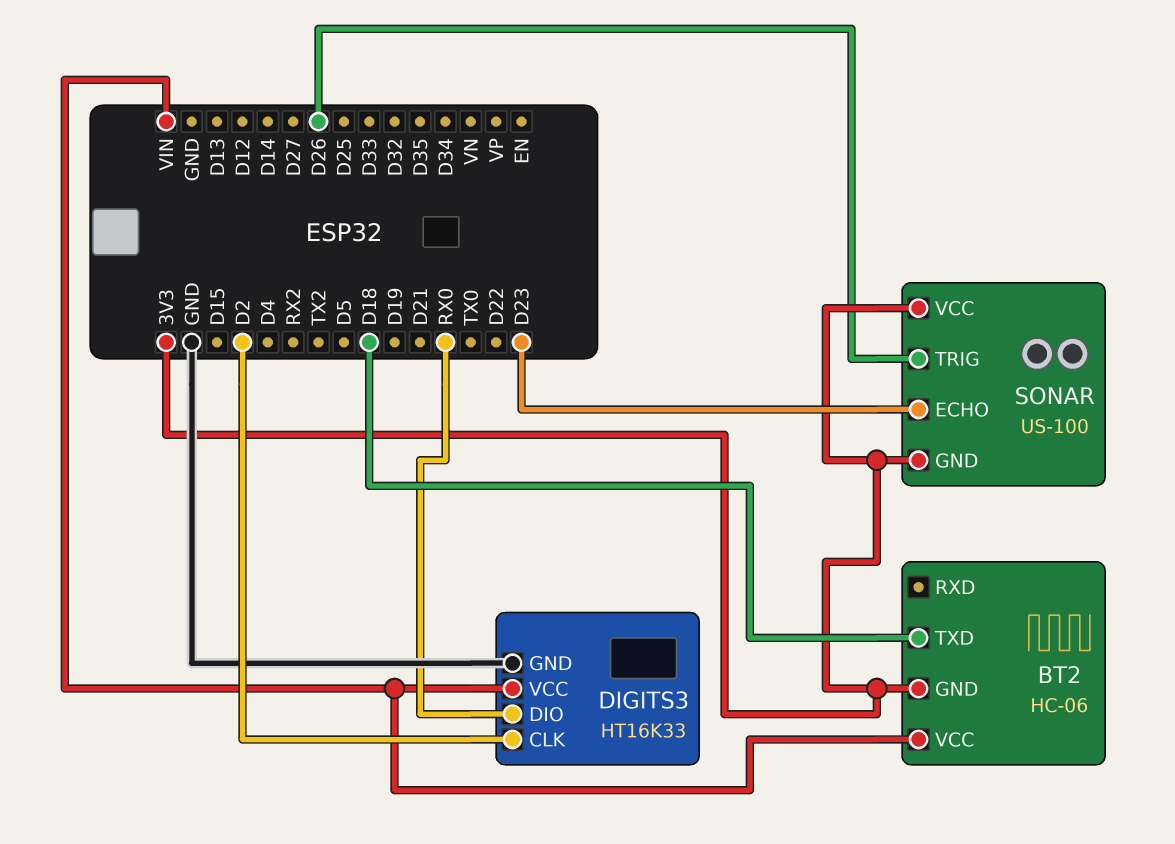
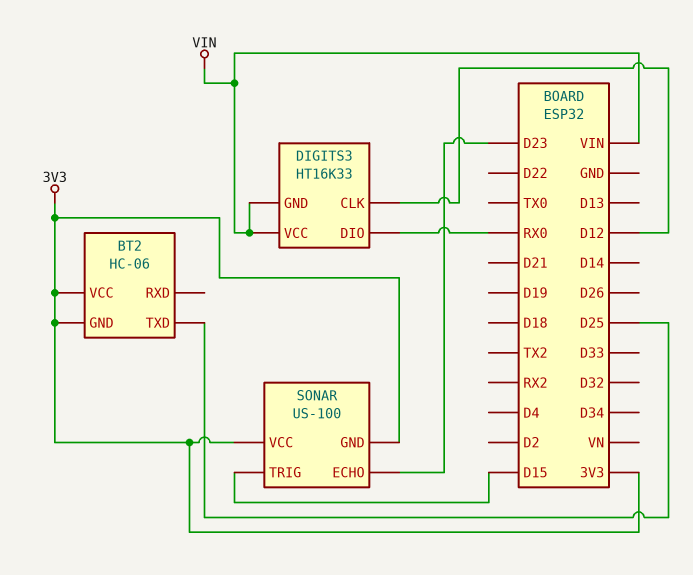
BT2 pin TXD: D18 -> D25
BT2 pin VCC: VIN -> 3V3
DIGITS3 pin CLK: D2 -> D12
DIGITS3 pin GND: GND -> VIN
SONAR pin TRIG: D26 -> D15

